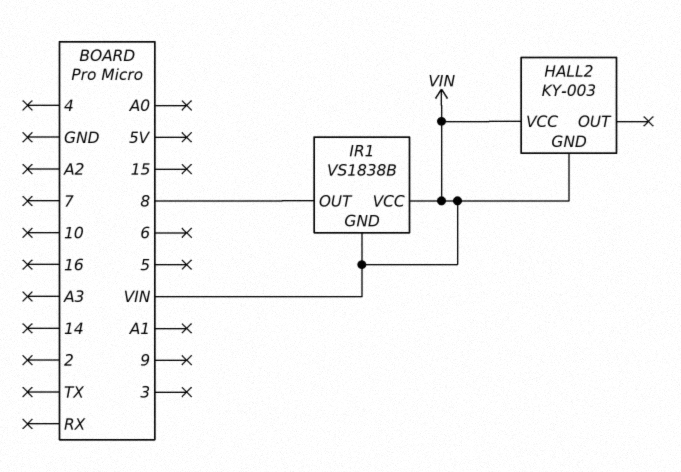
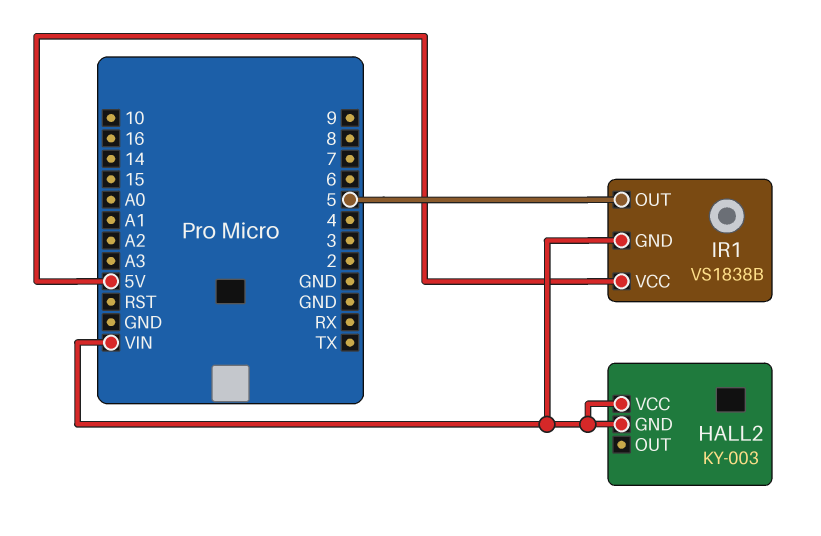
IR1 pin OUT: 8 -> 5
IR1 pin VCC: VIN -> 5V

